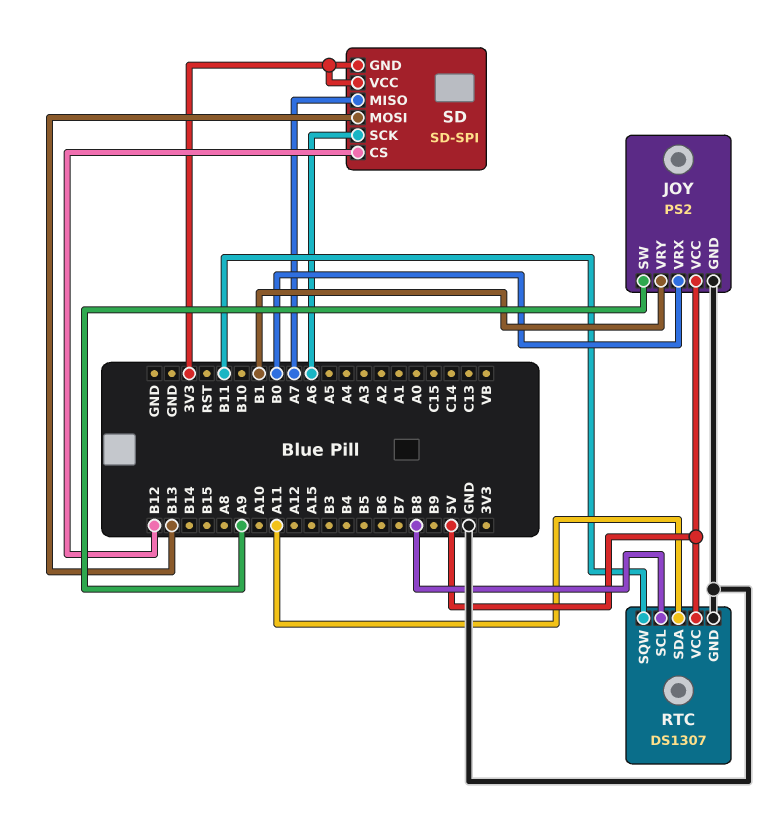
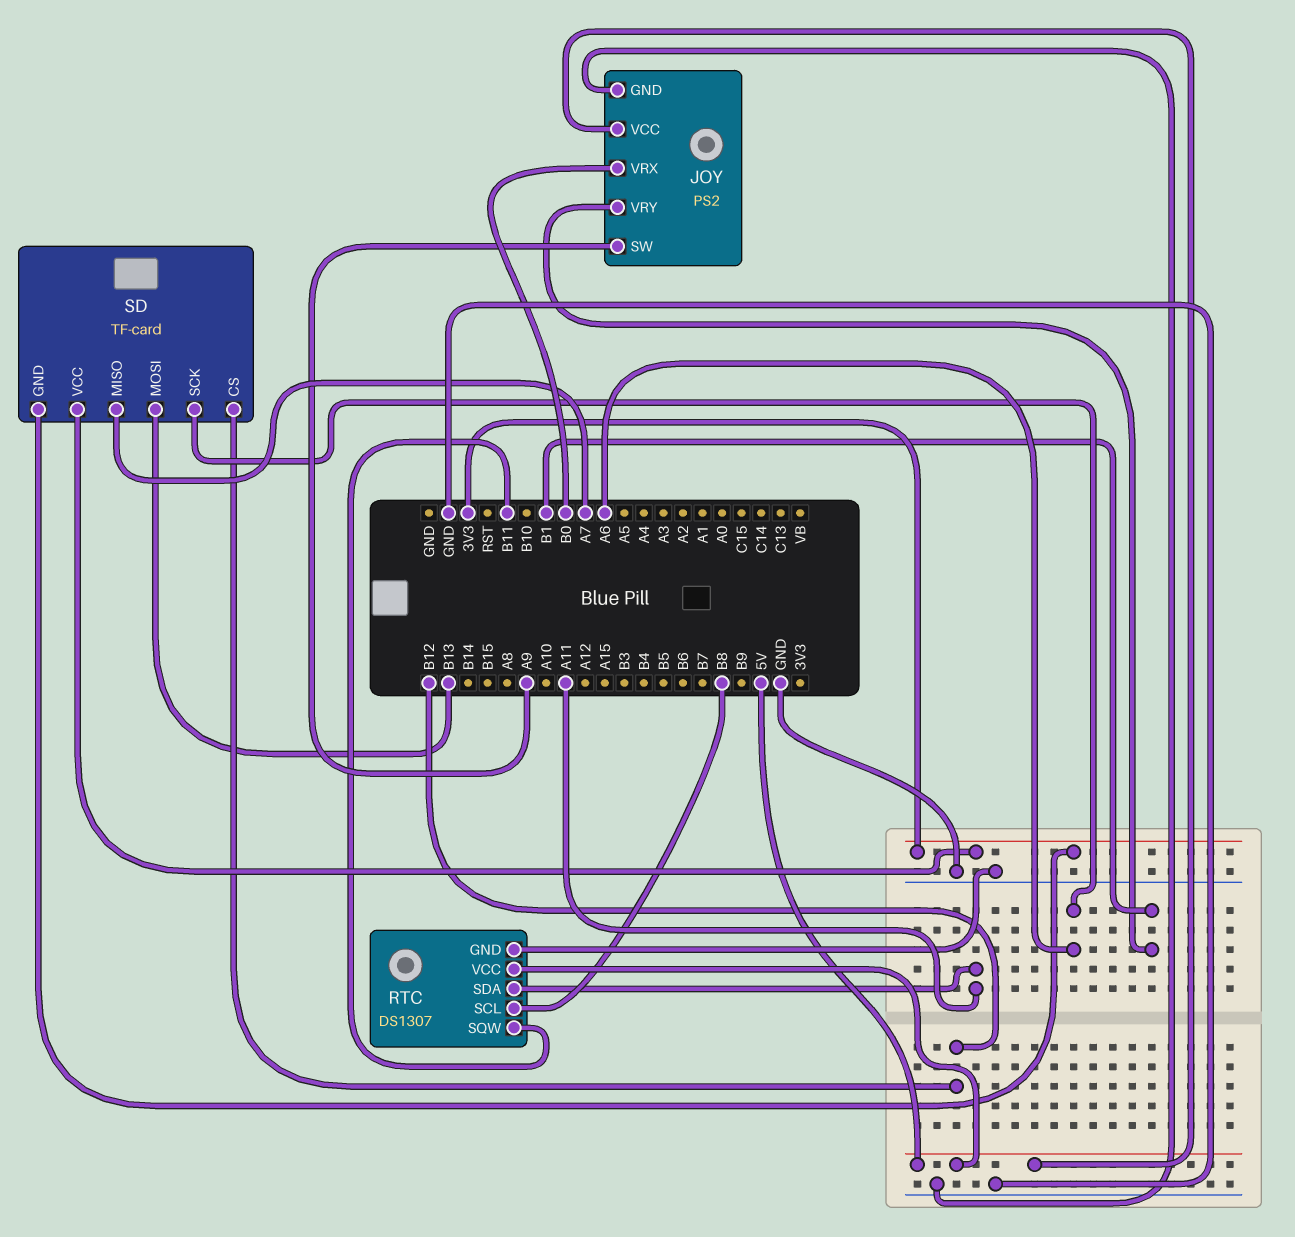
SD: SD-SPI -> TF-card

